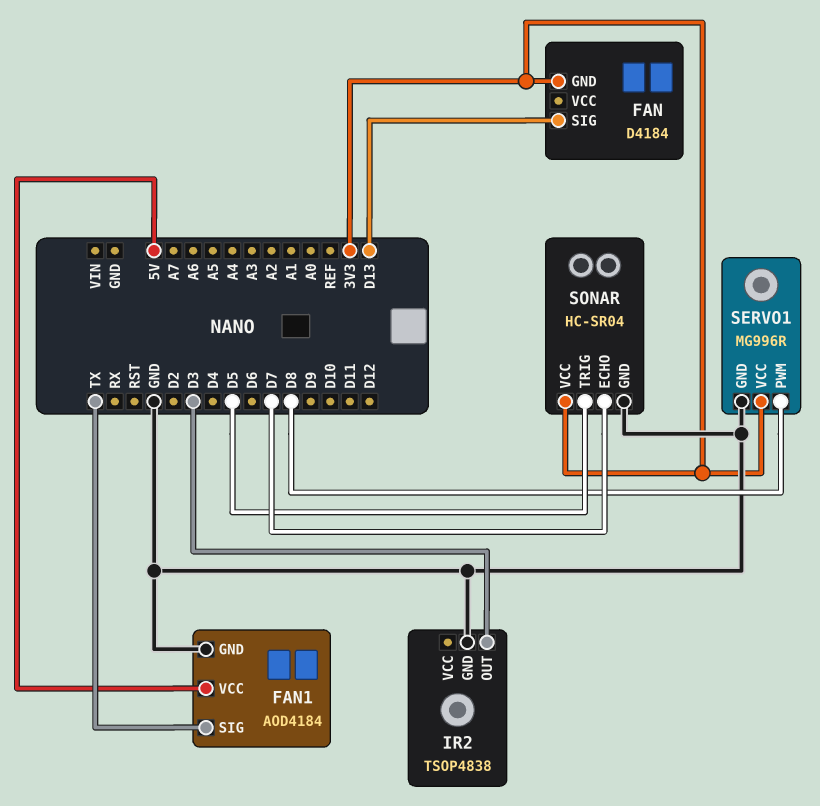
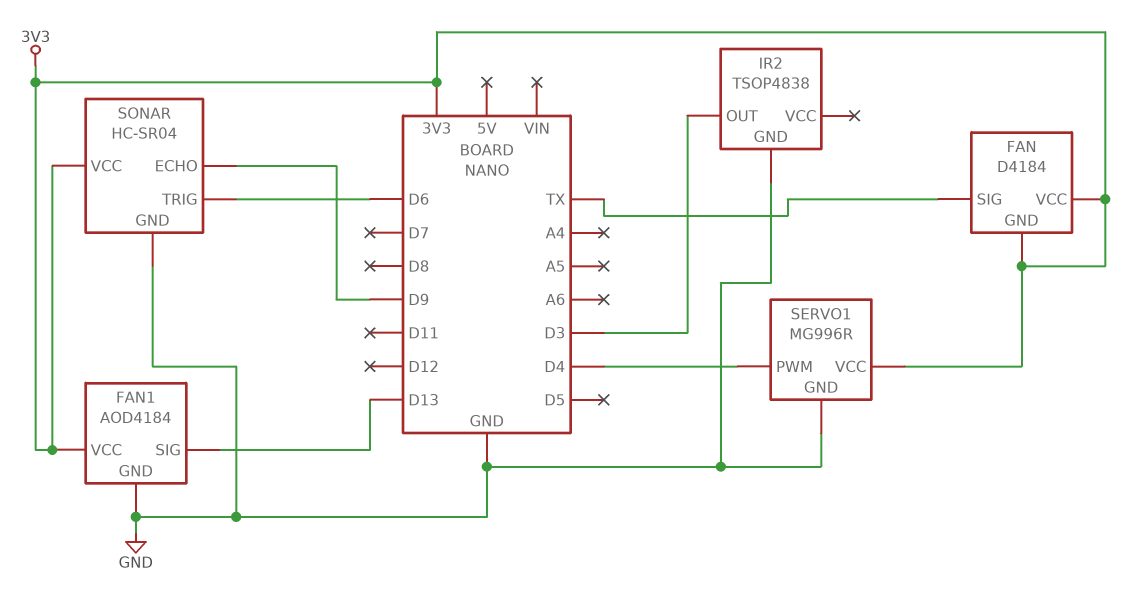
FAN pin SIG: D13 -> TX
FAN pin VCC: none -> 3V3
FAN1 pin SIG: TX -> D13
FAN1 pin VCC: 5V -> 3V3
SERVO1 pin PWM: D8 -> D4
SONAR pin ECHO: D7 -> D9
SONAR pin TRIG: D5 -> D6

